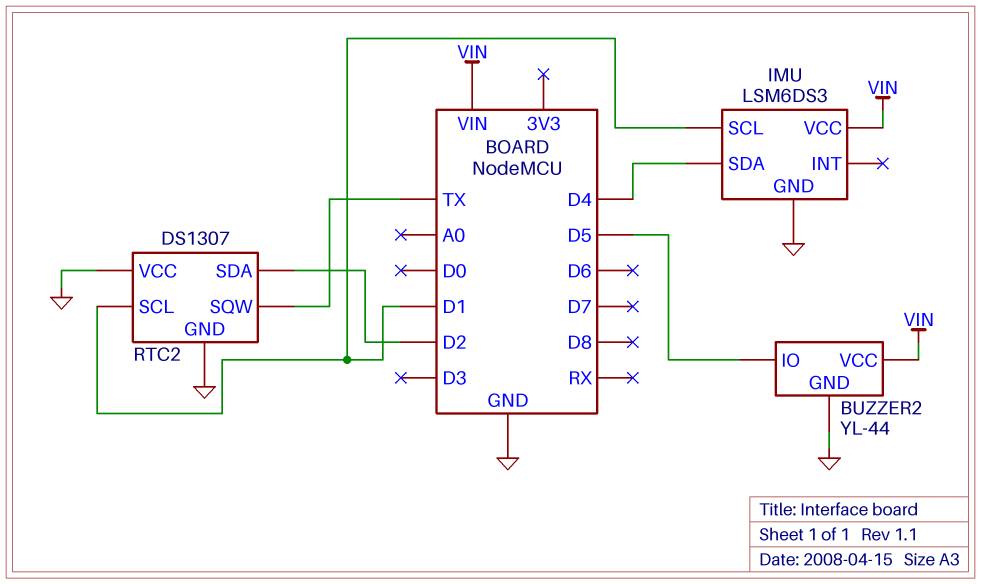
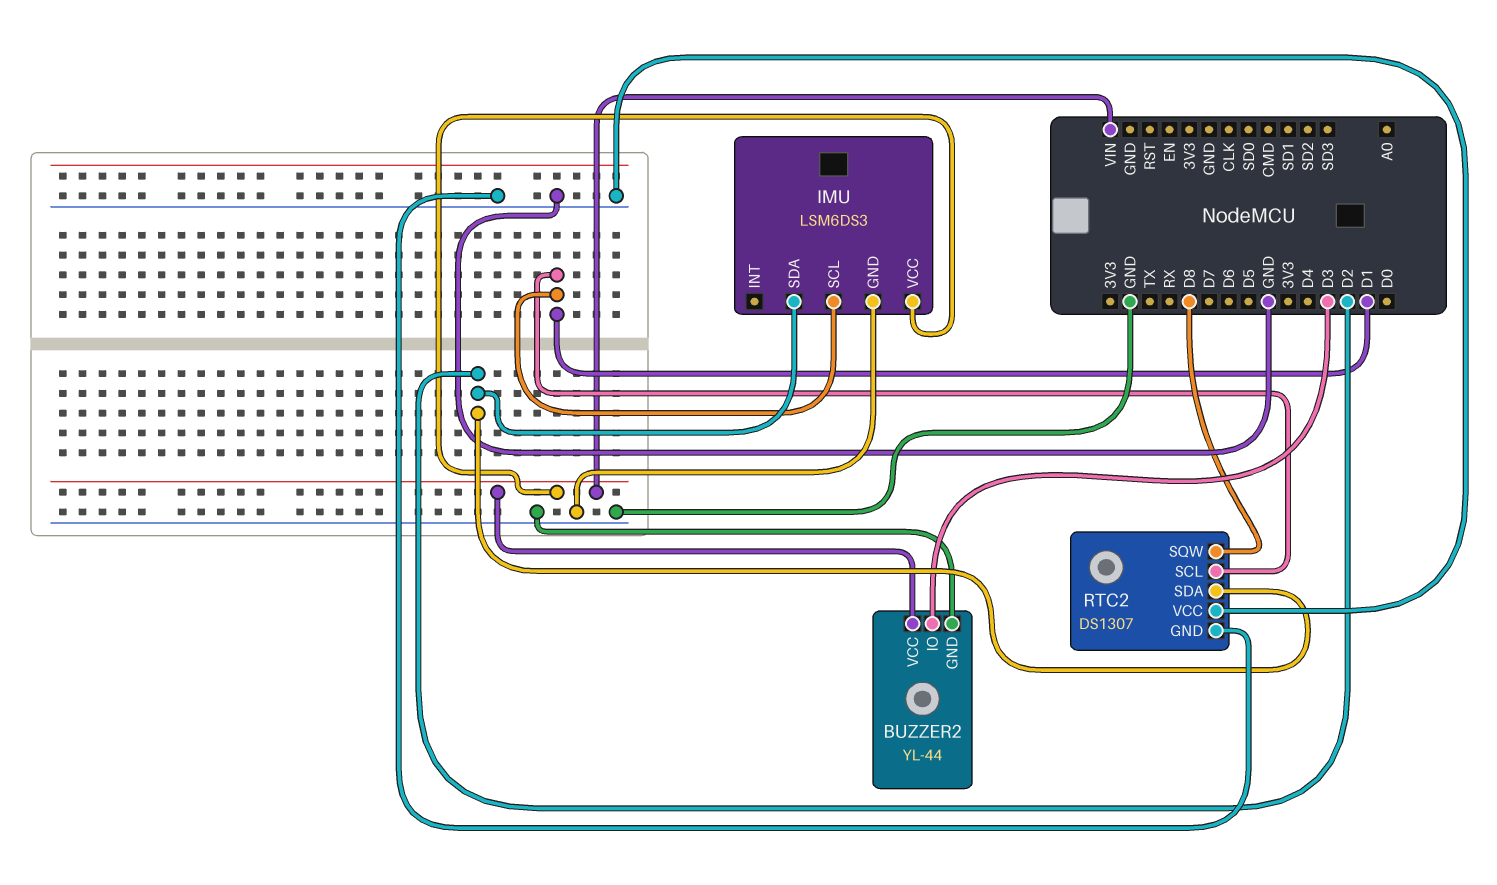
BUZZER2 pin IO: D5 -> D3
IMU pin SDA: D4 -> D2
RTC2 pin SQW: TX -> D8

